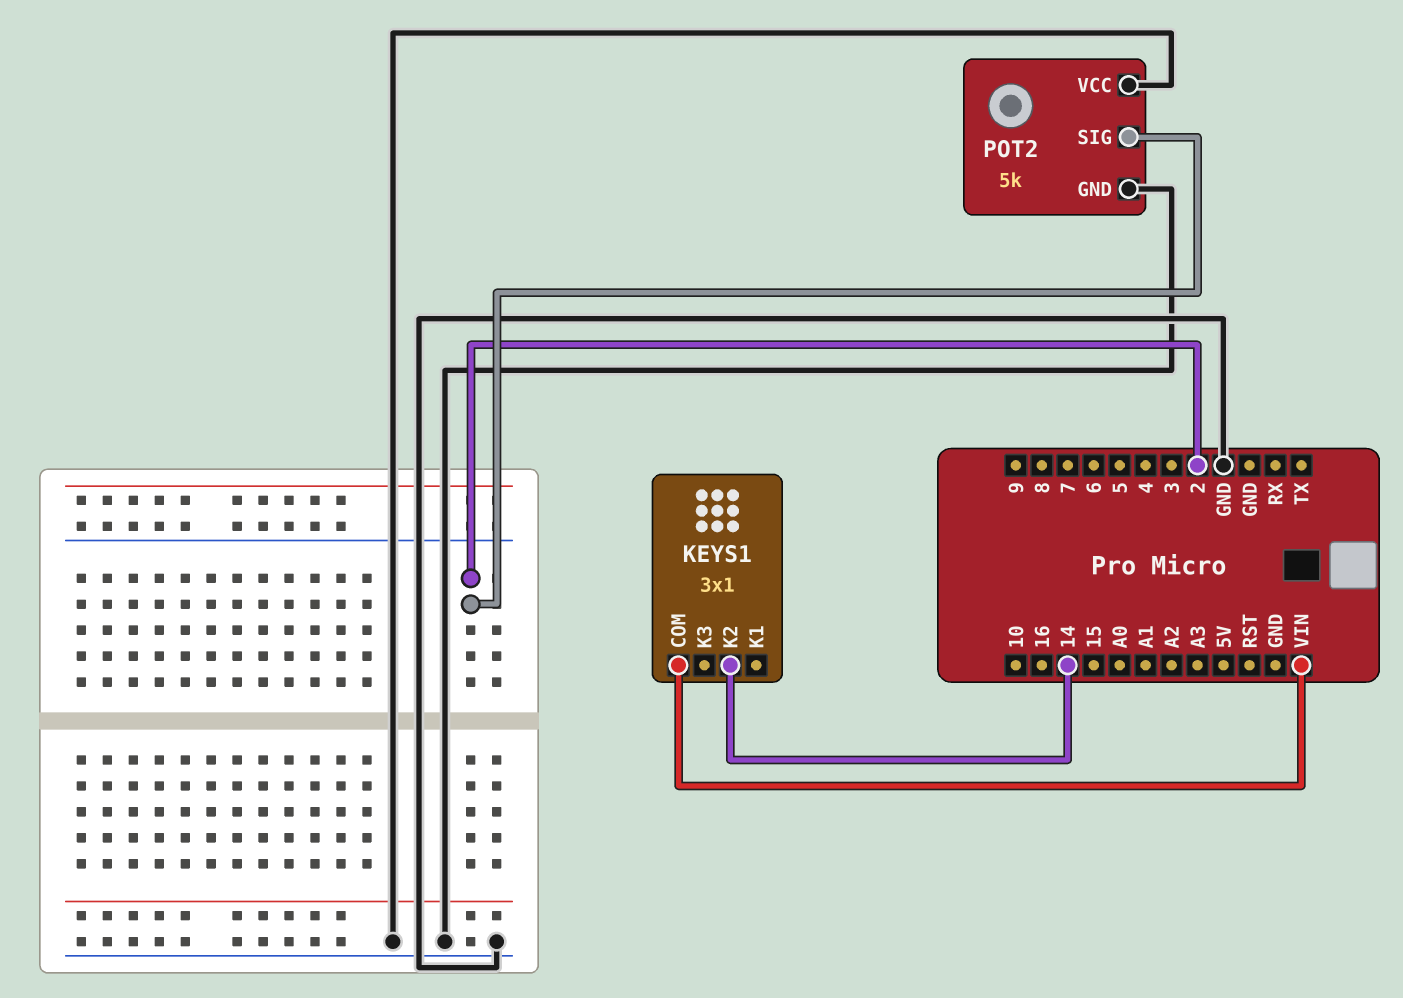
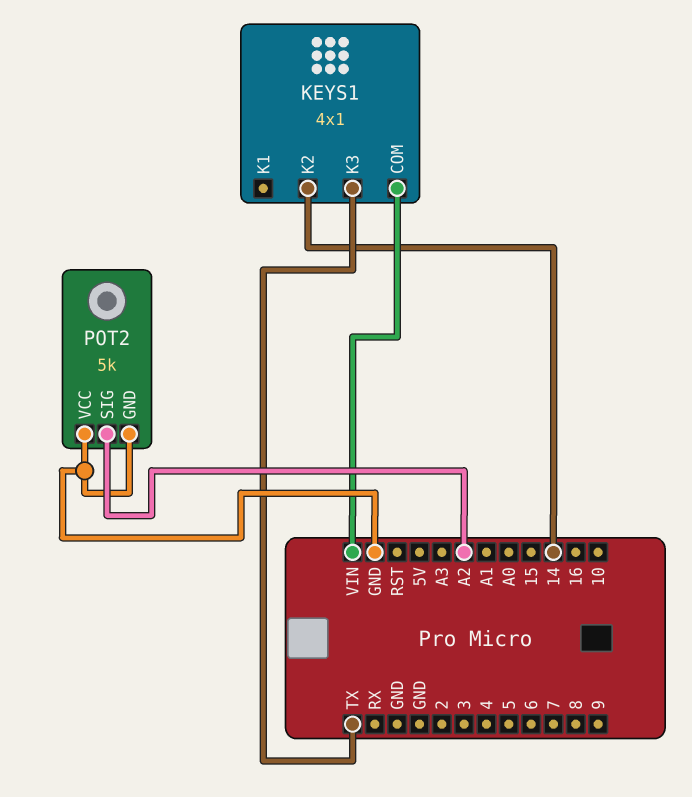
KEYS1: 3x1 -> 4x1
KEYS1 pin K3: none -> TX
POT2 pin SIG: 2 -> A2

